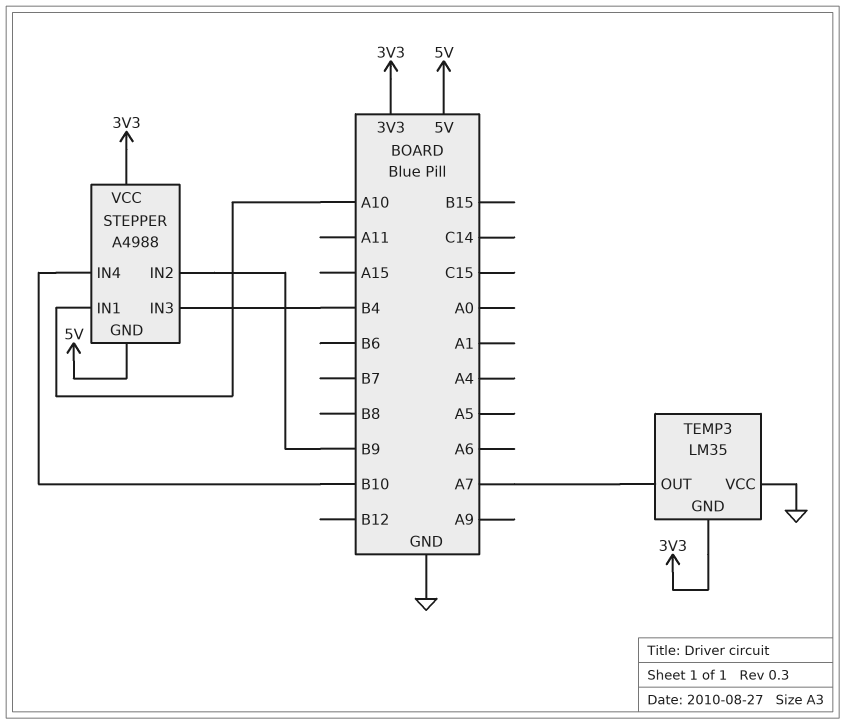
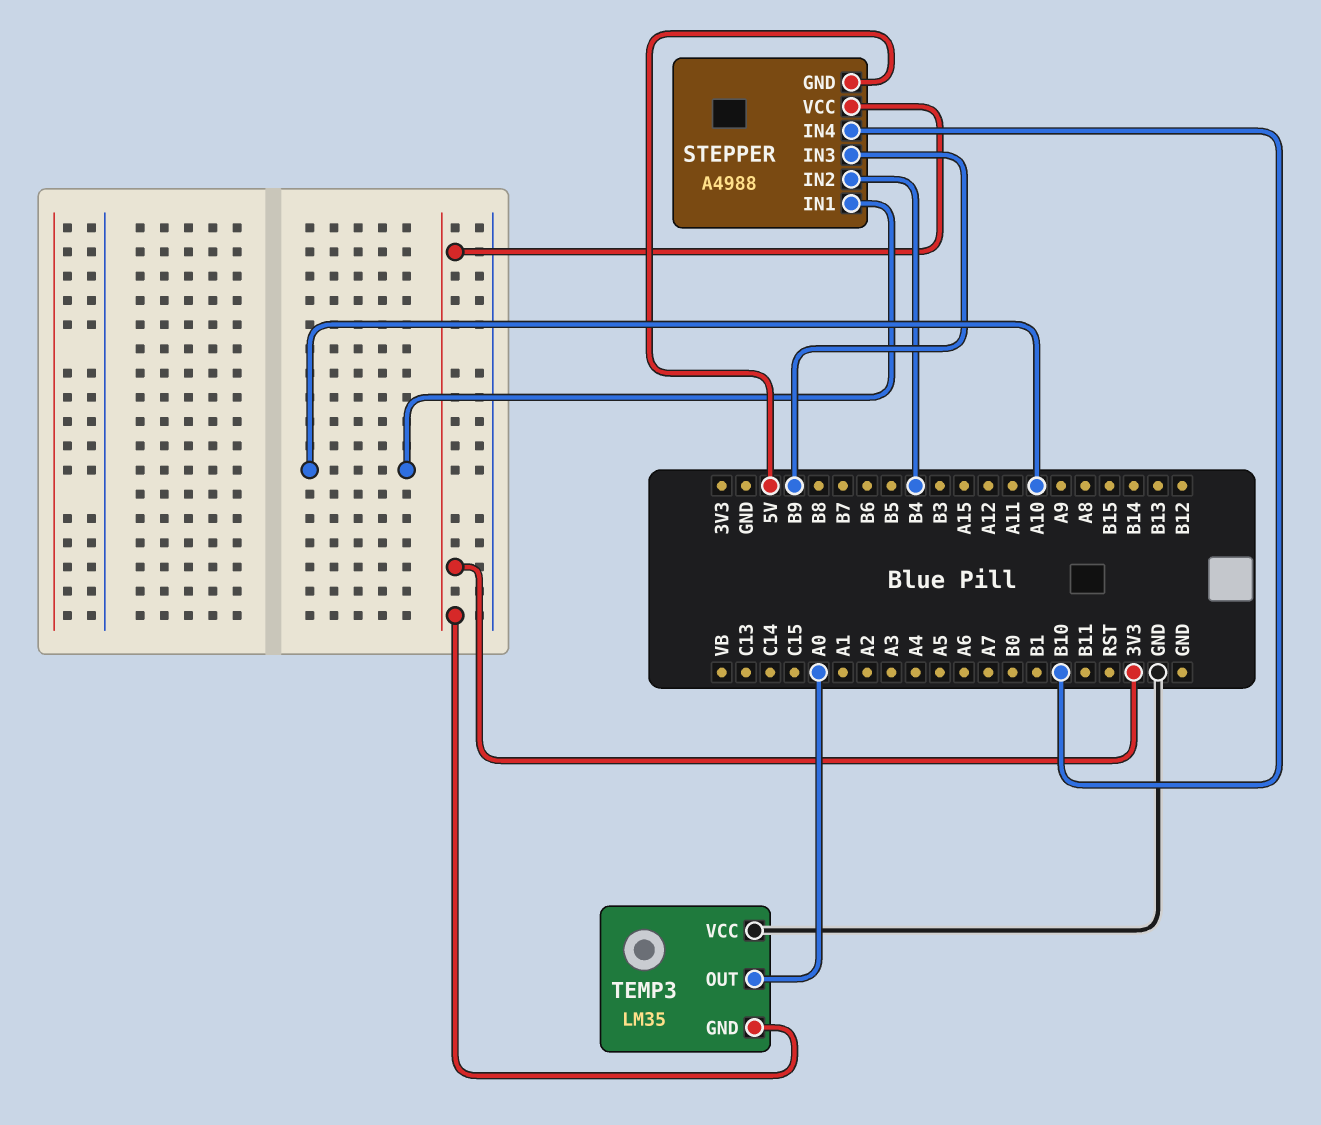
STEPPER pin IN2: B9 -> B4
STEPPER pin IN3: B4 -> B9
TEMP3 pin OUT: A7 -> A0

